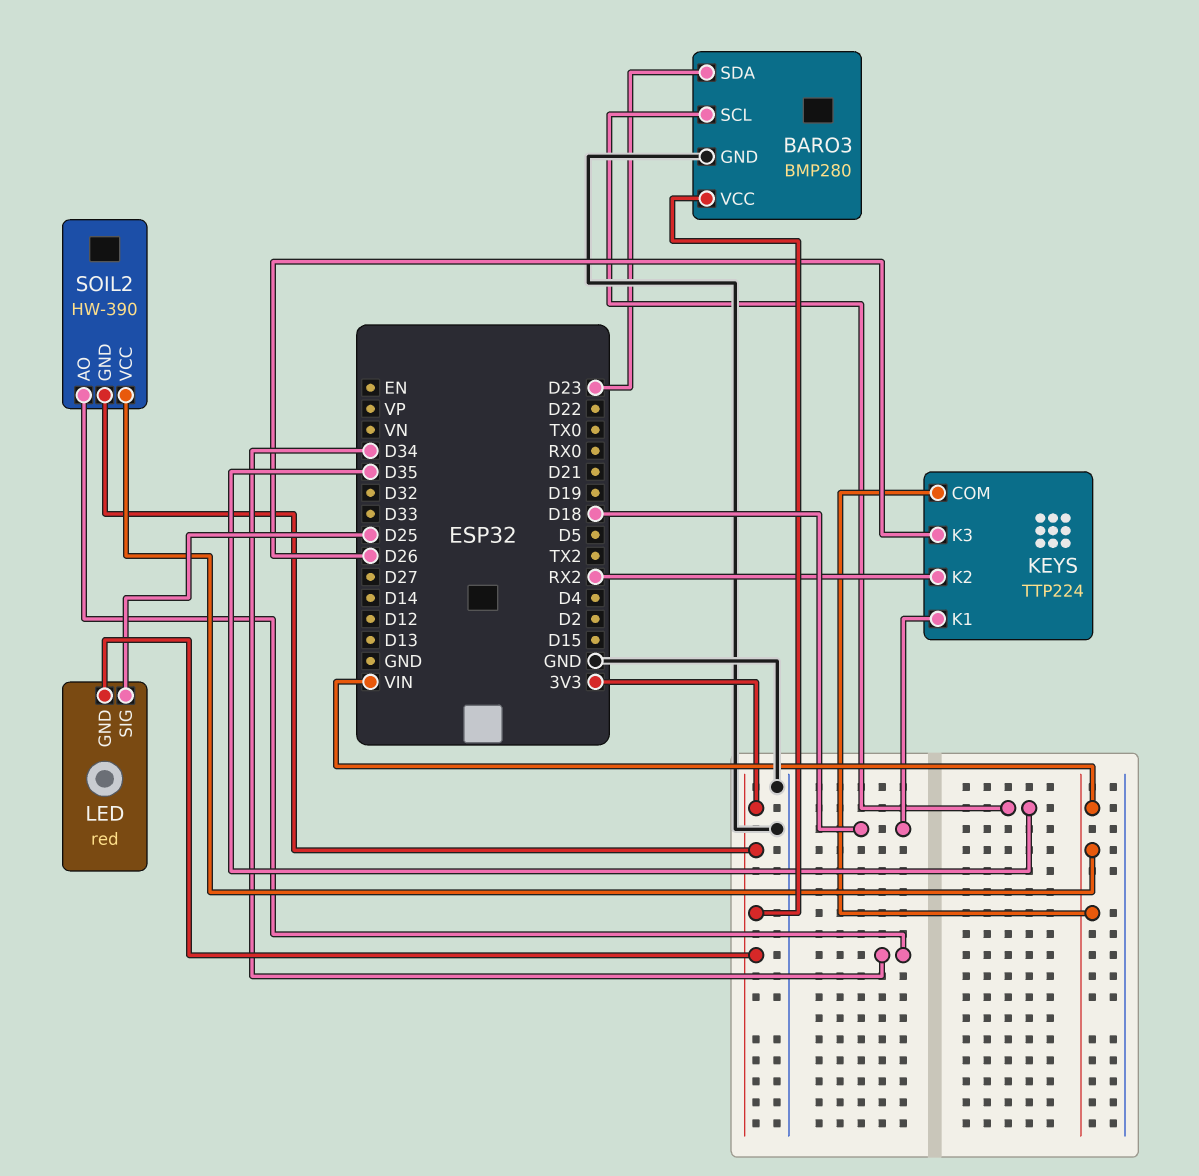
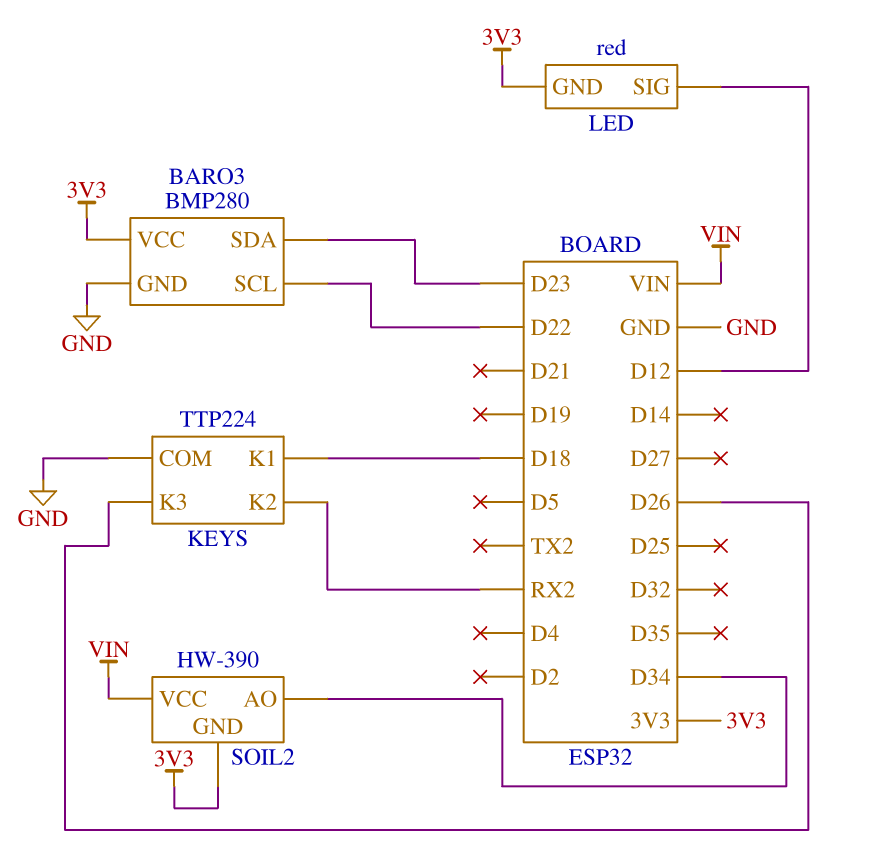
BARO3 pin SCL: D35 -> D22
KEYS pin COM: VIN -> GND
LED pin SIG: D25 -> D12

